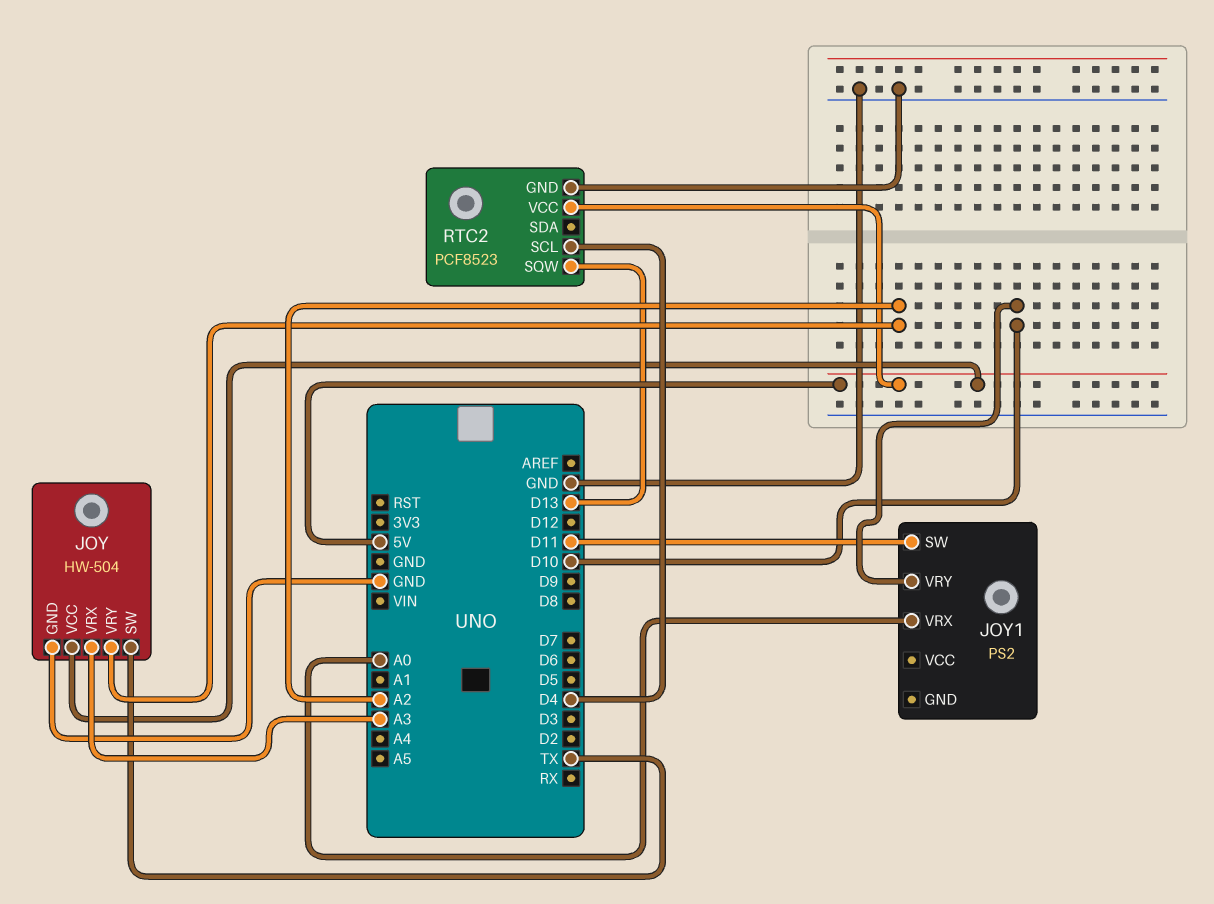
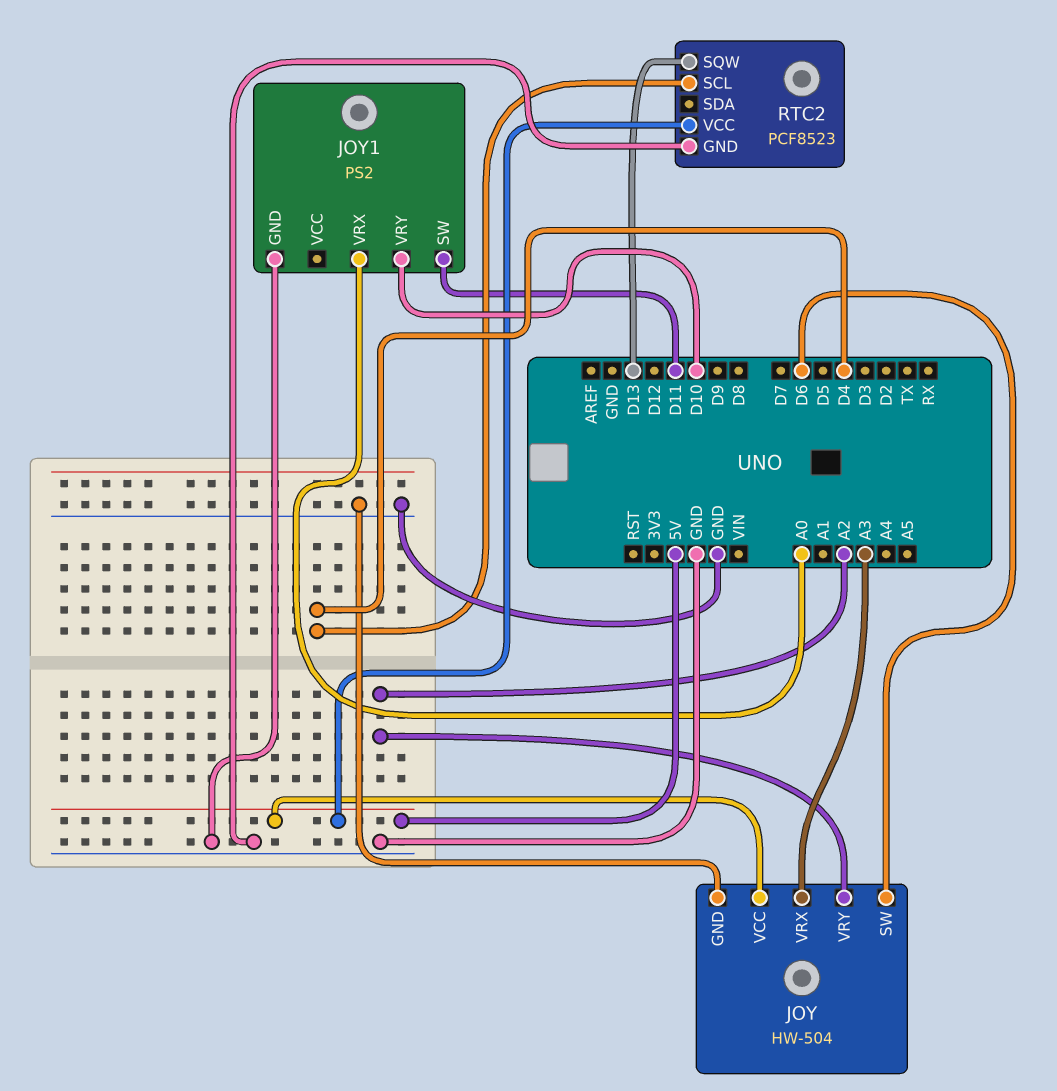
JOY pin SW: TX -> D6
JOY1 pin GND: none -> GND

